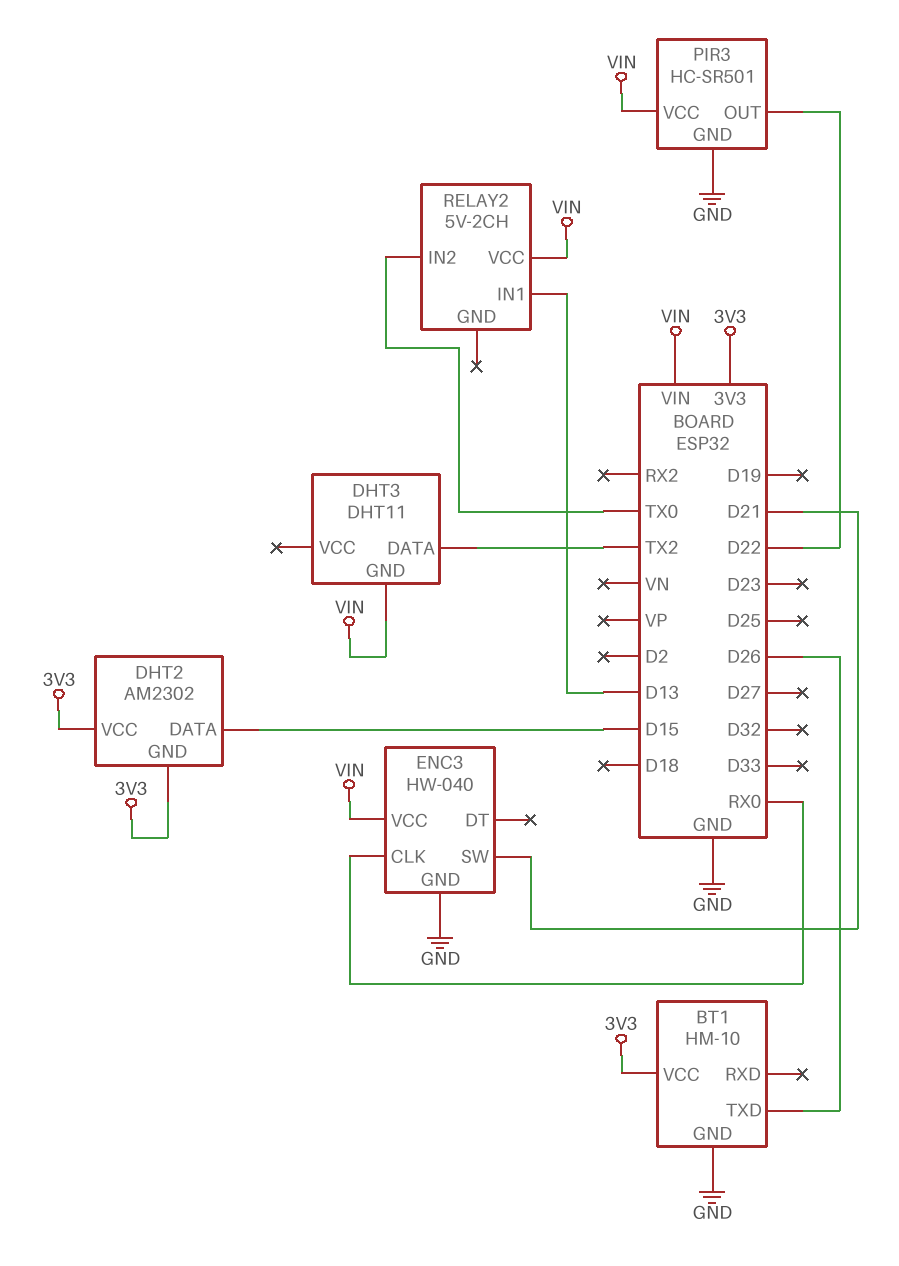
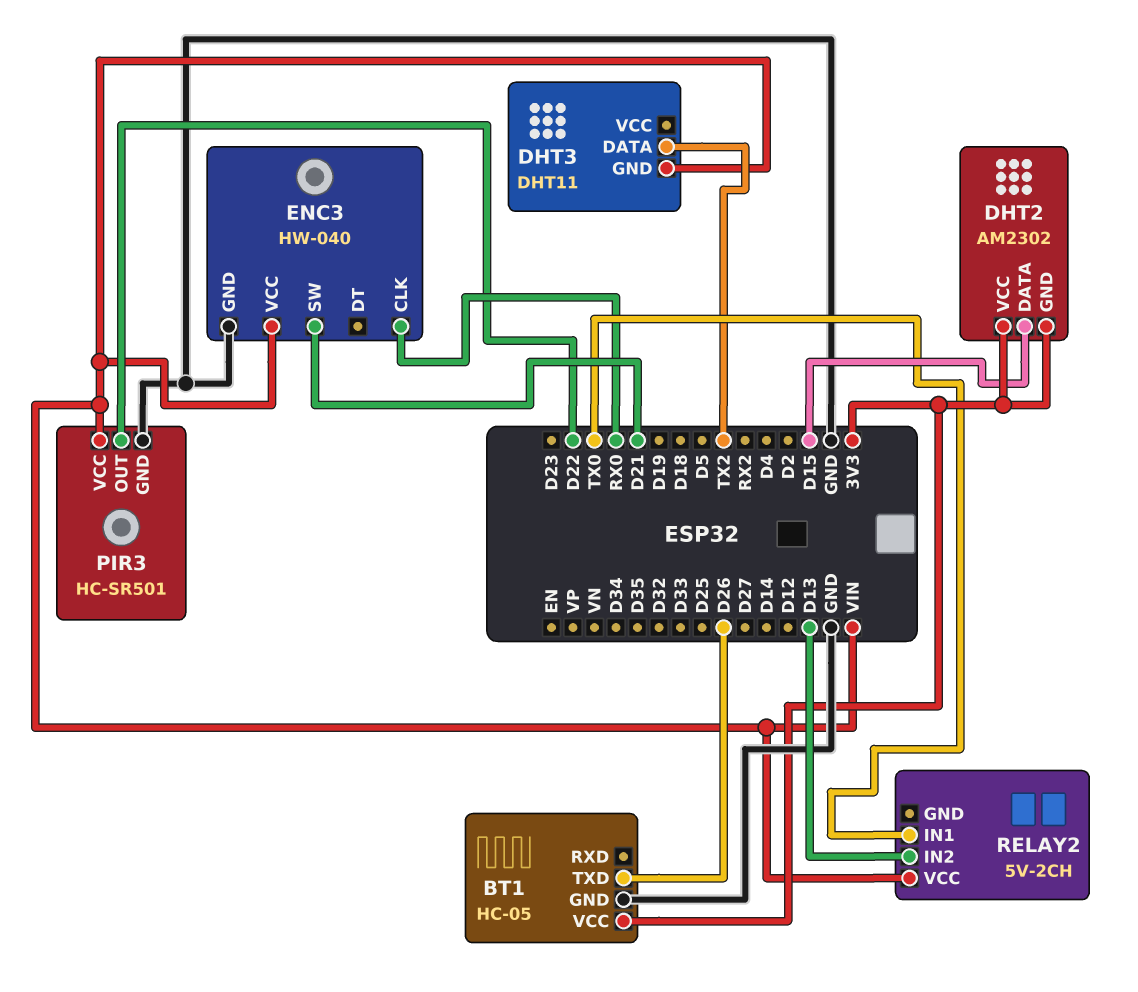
BT1: HM-10 -> HC-05
RELAY2 pin IN1: D13 -> TX0
RELAY2 pin IN2: TX0 -> D13

